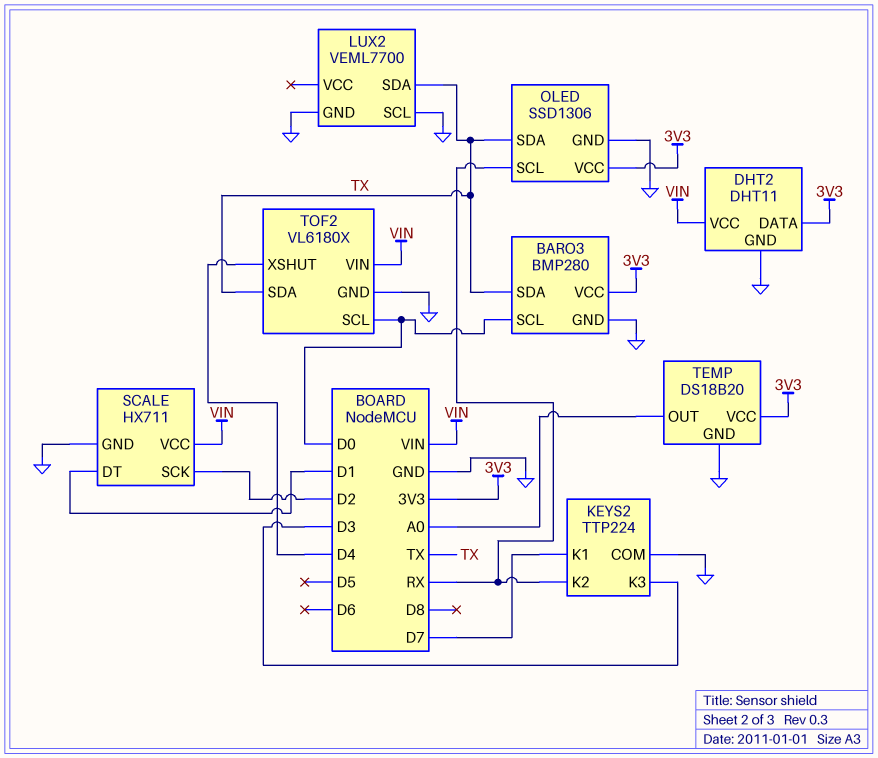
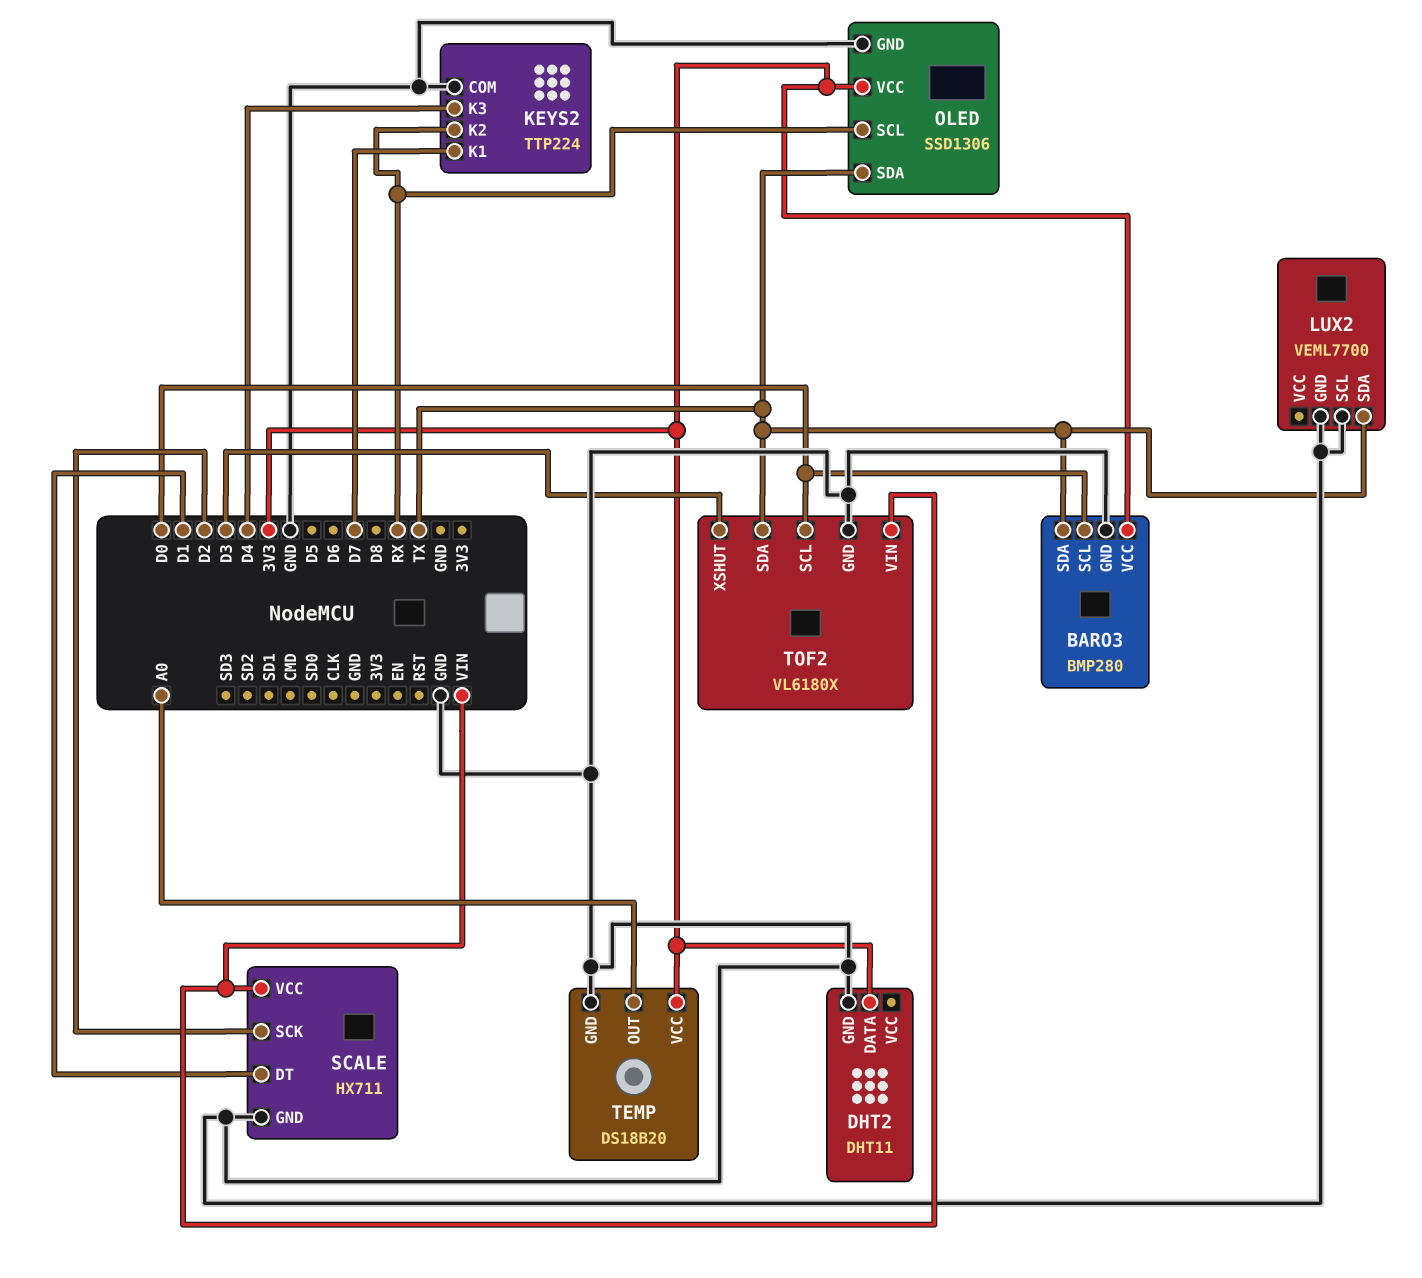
DHT2 pin VCC: VIN -> none
KEYS2 pin K3: D3 -> D4
TOF2 pin XSHUT: D4 -> D3

